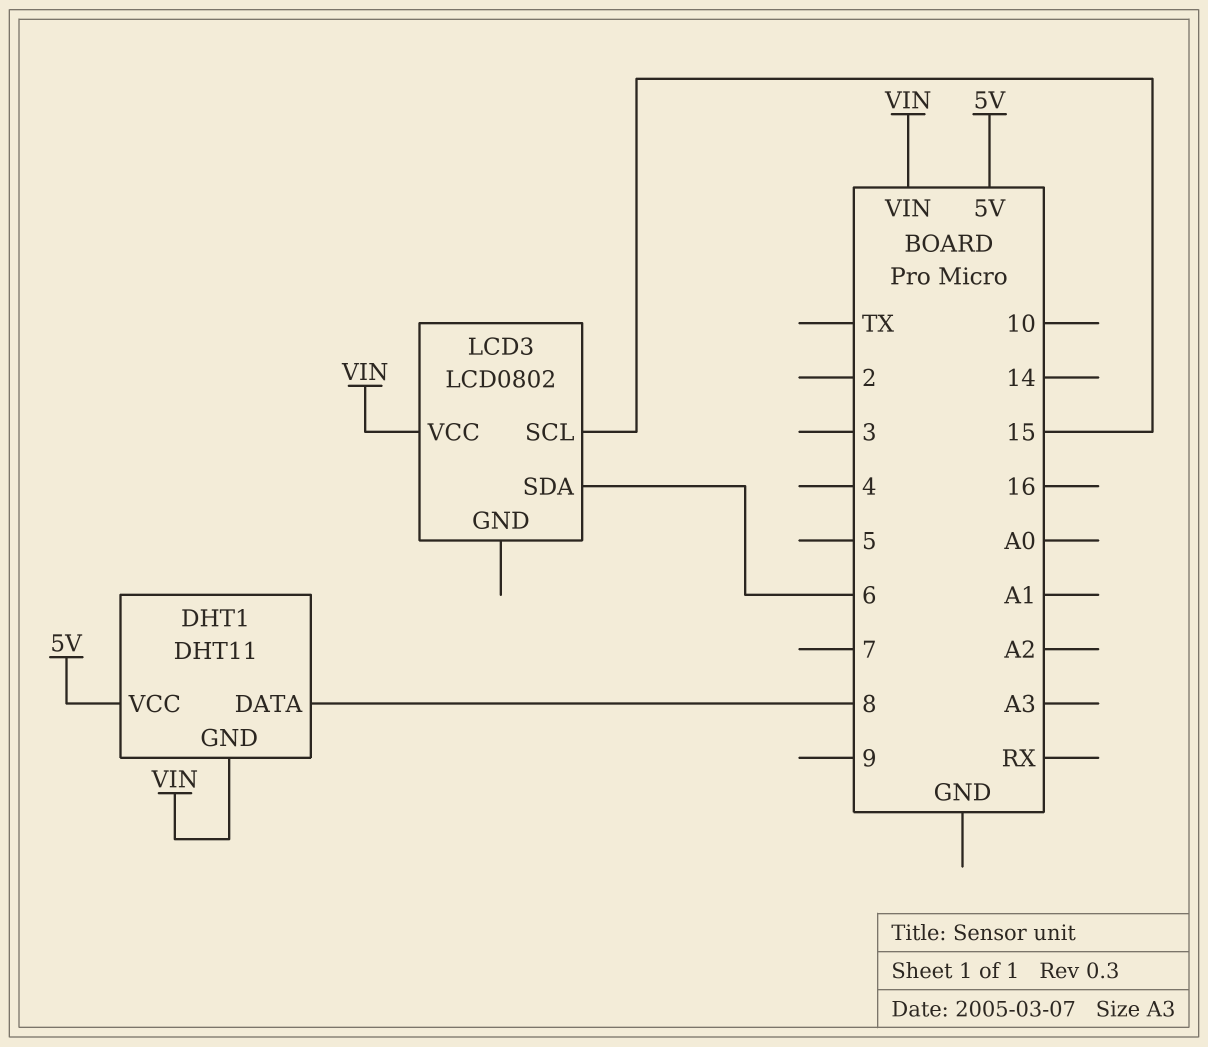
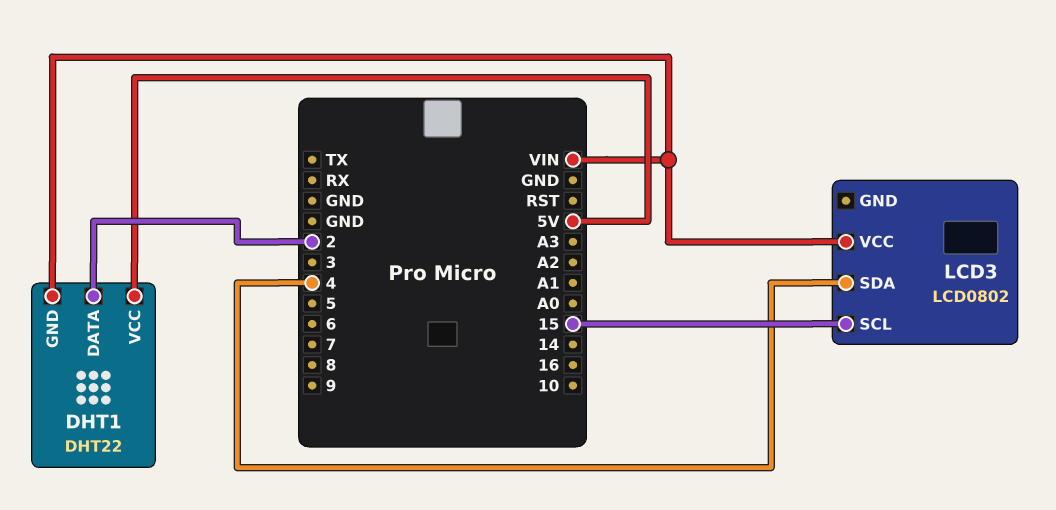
DHT1: DHT11 -> DHT22
DHT1 pin DATA: 8 -> 2
LCD3 pin SDA: 6 -> 4

